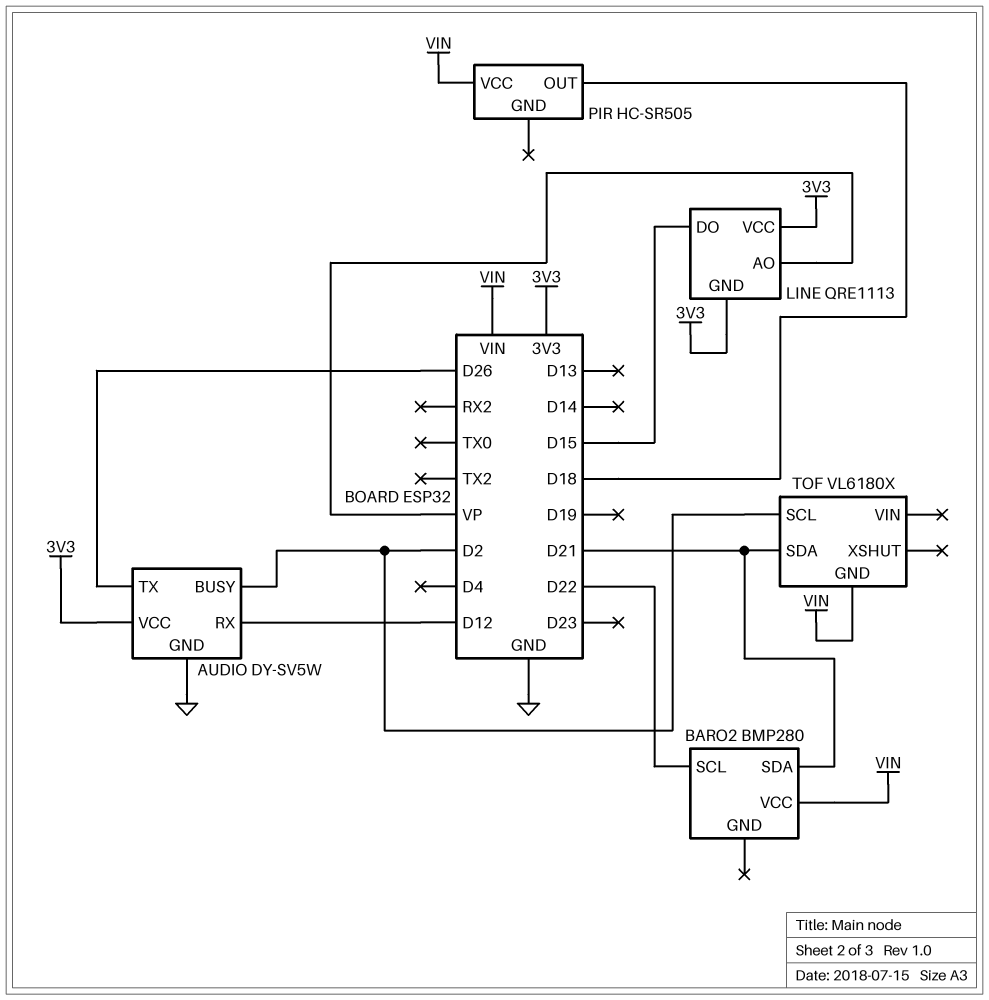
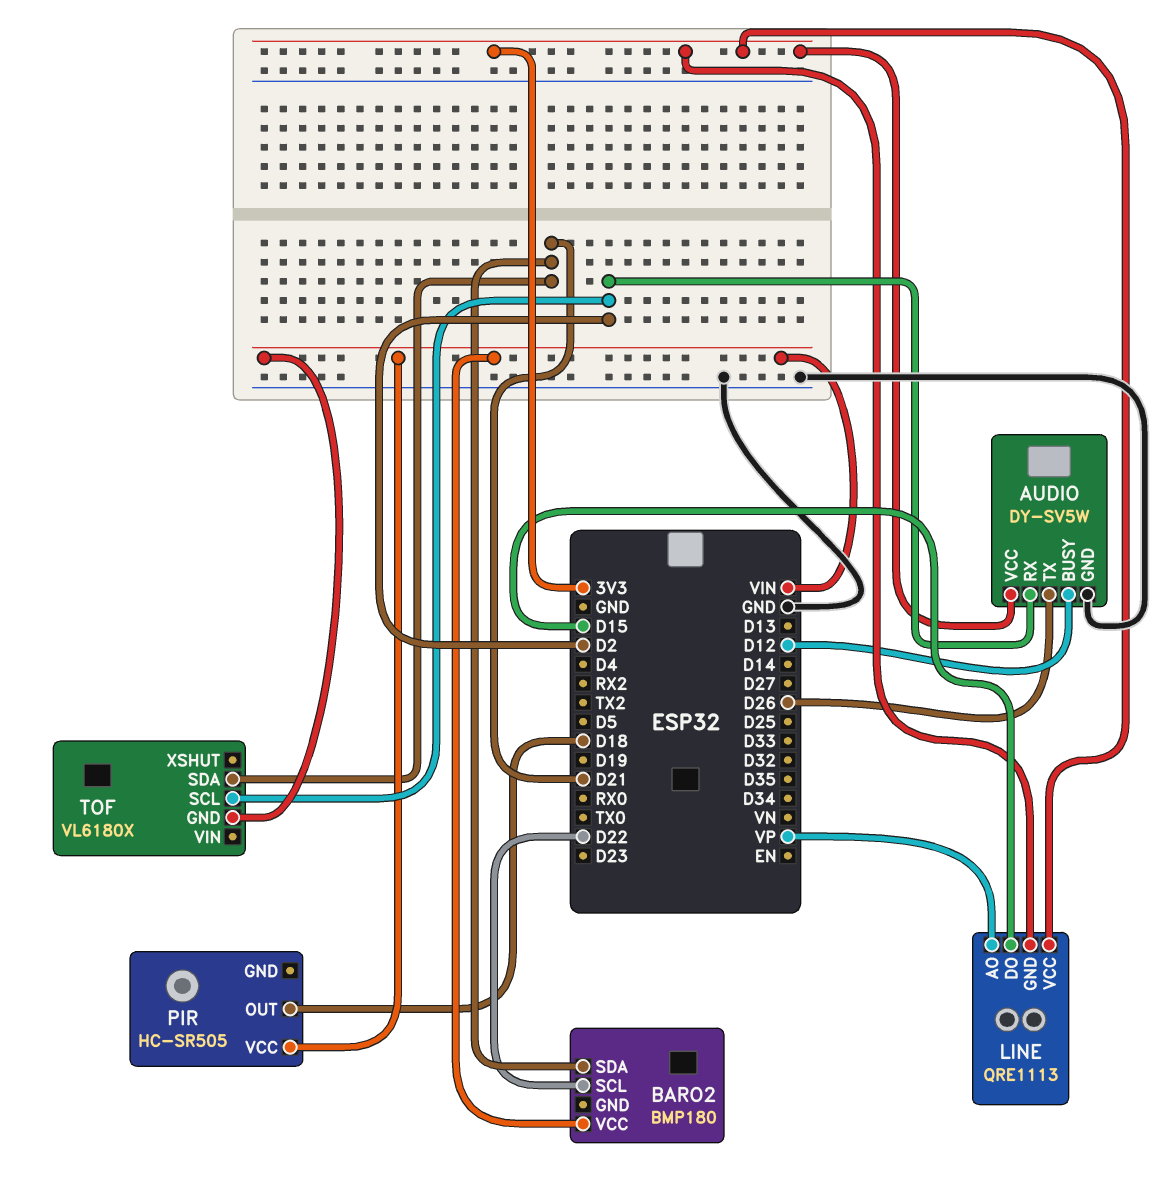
AUDIO pin BUSY: D2 -> D12
AUDIO pin RX: D12 -> D2
BARO2: BMP280 -> BMP180

